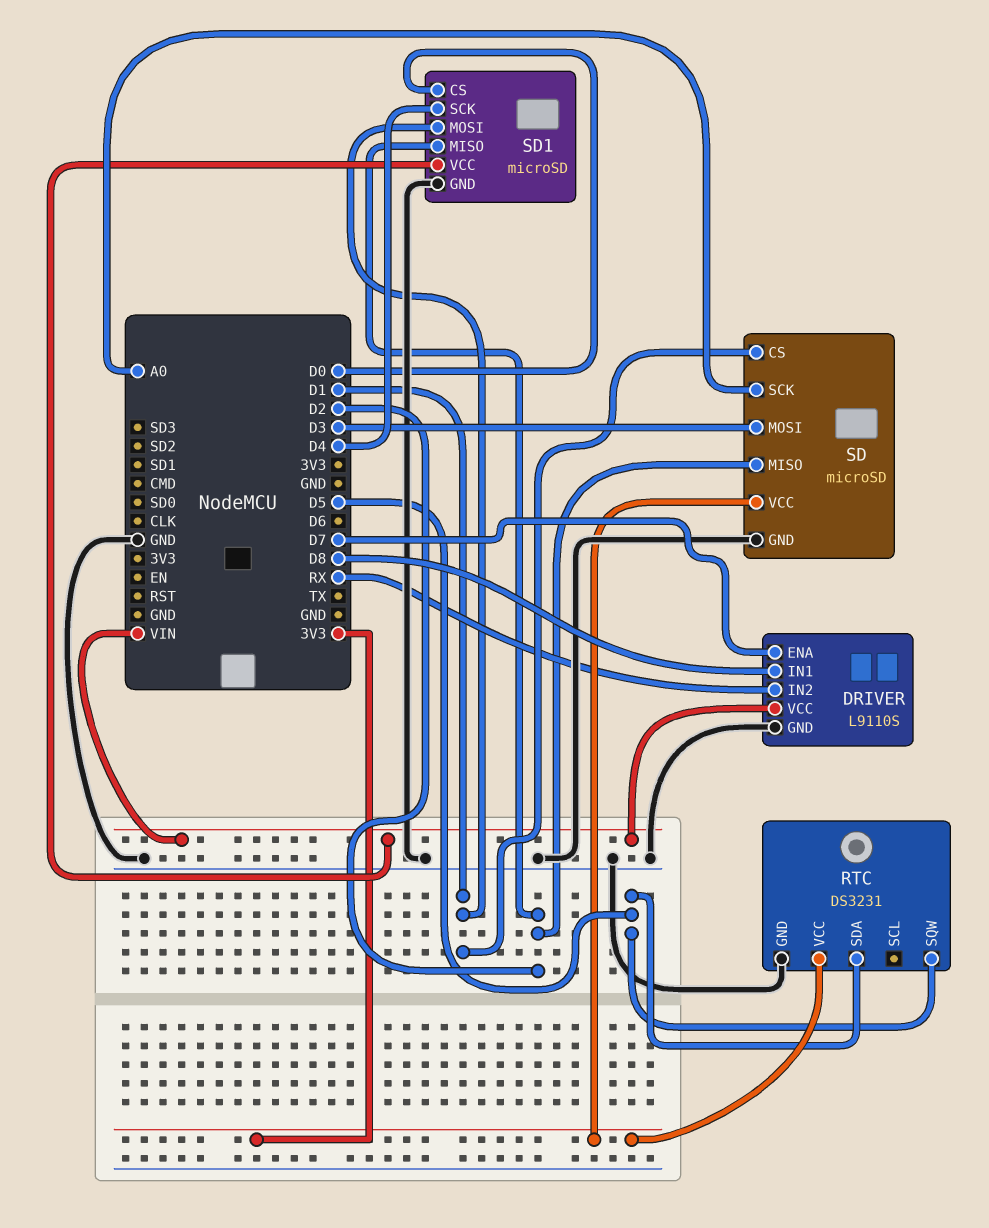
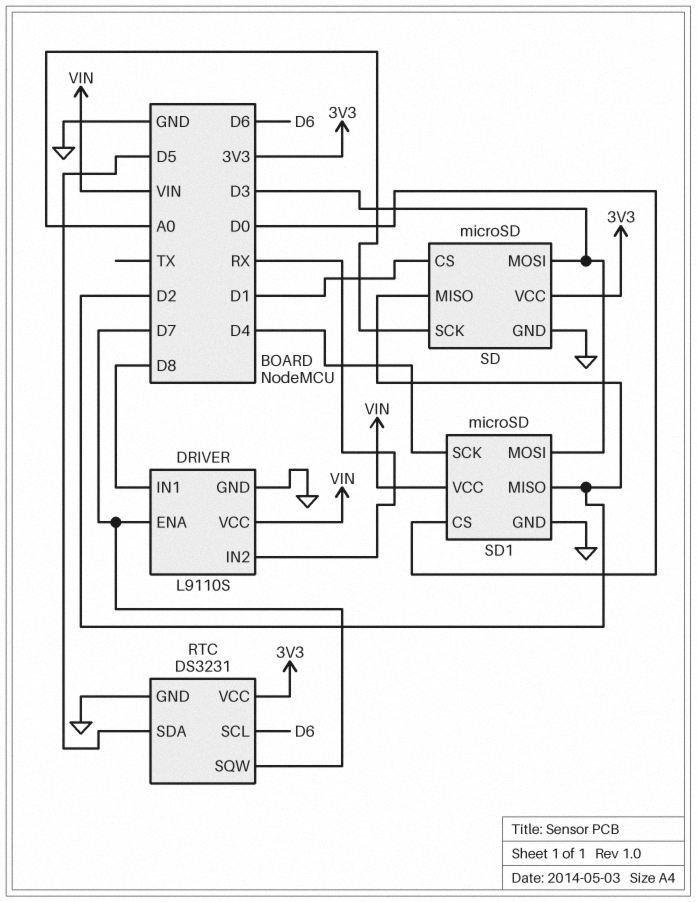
RTC pin SCL: none -> D6
RTC pin SQW: D5 -> D7
SD1 pin MOSI: D1 -> D3

